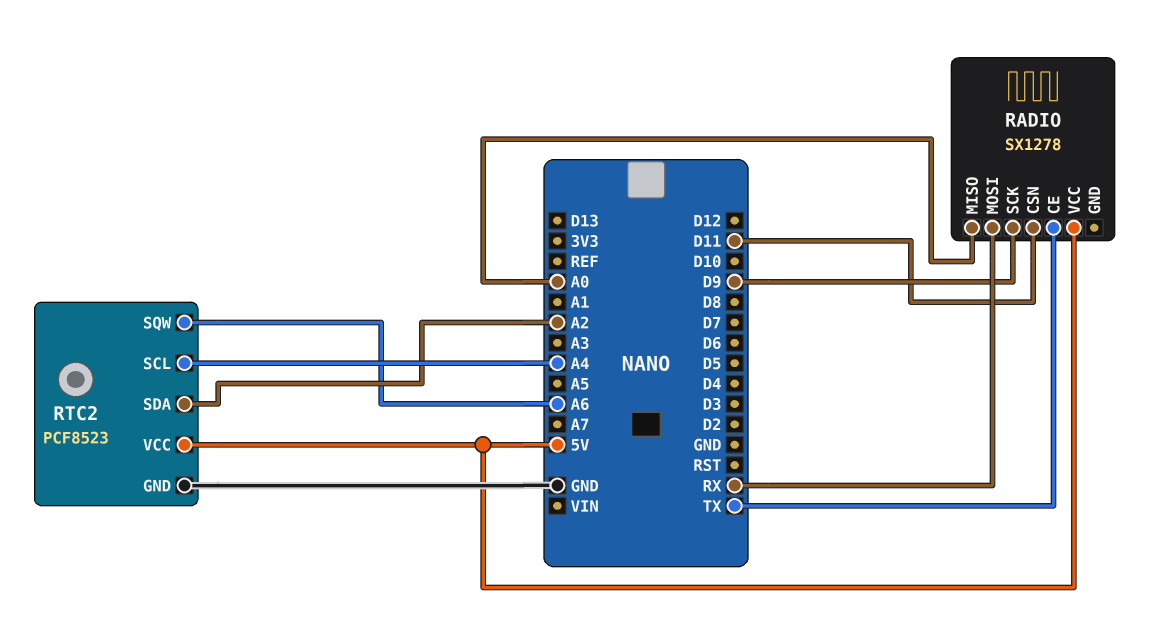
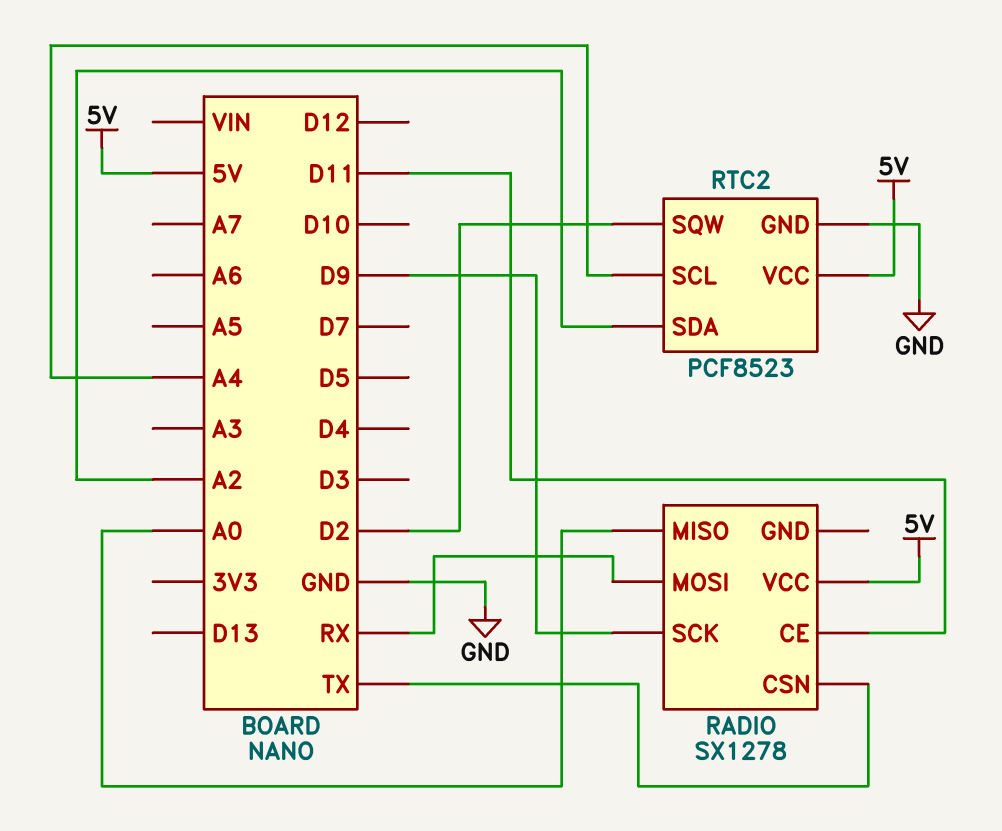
RADIO pin CE: TX -> D11
RADIO pin CSN: D11 -> TX
RTC2 pin SQW: A6 -> D2

